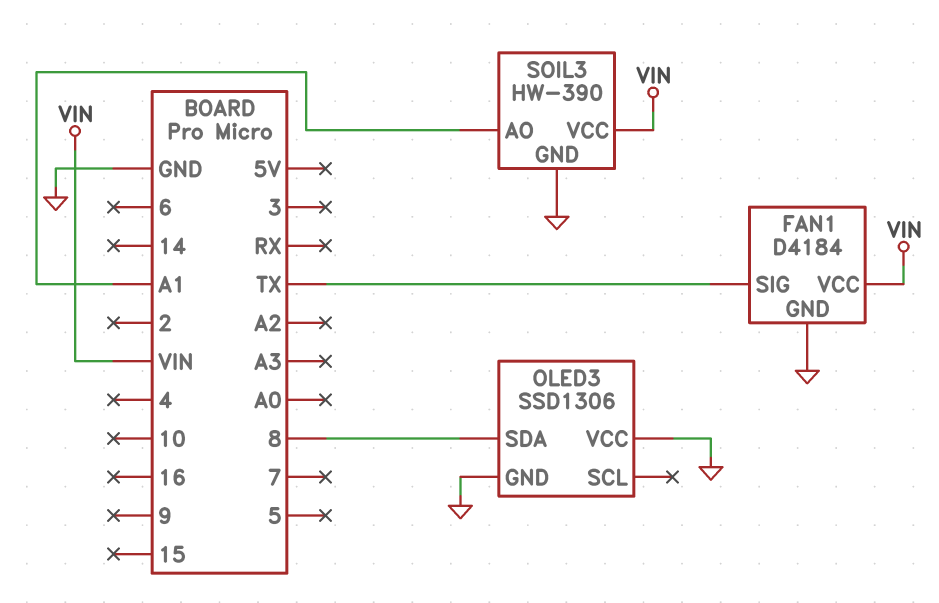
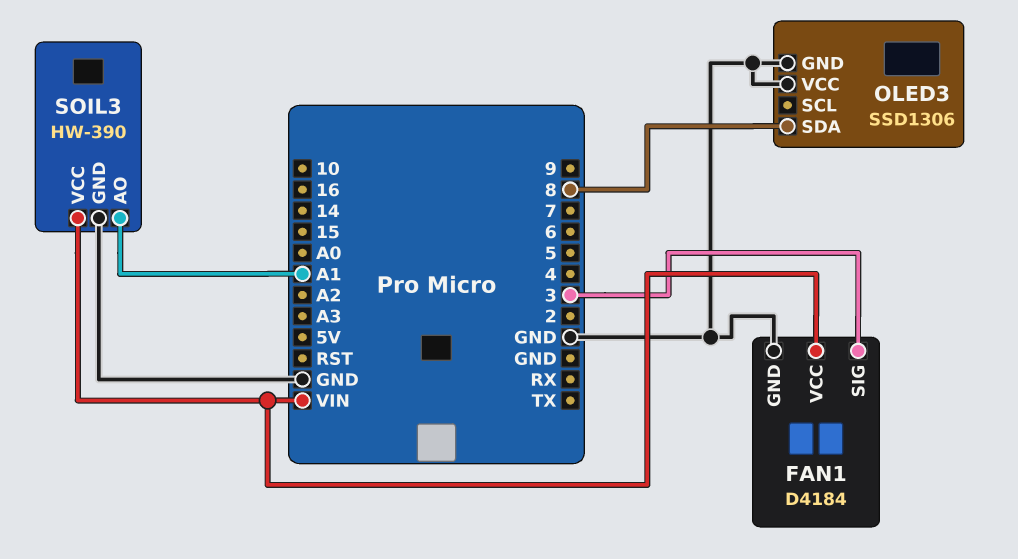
FAN1 pin SIG: TX -> 3

